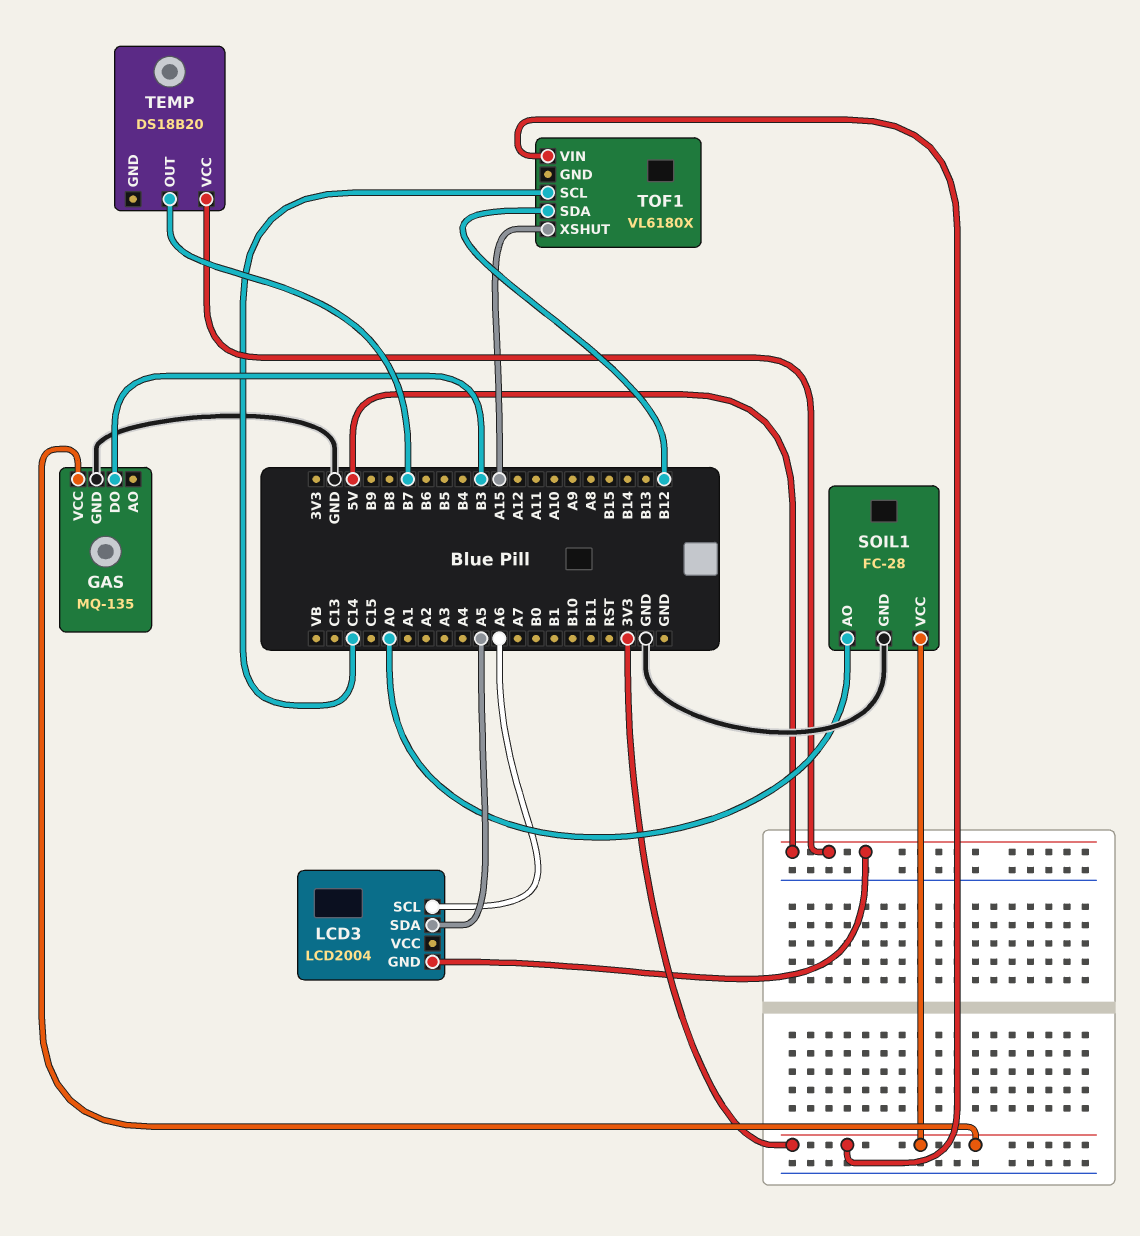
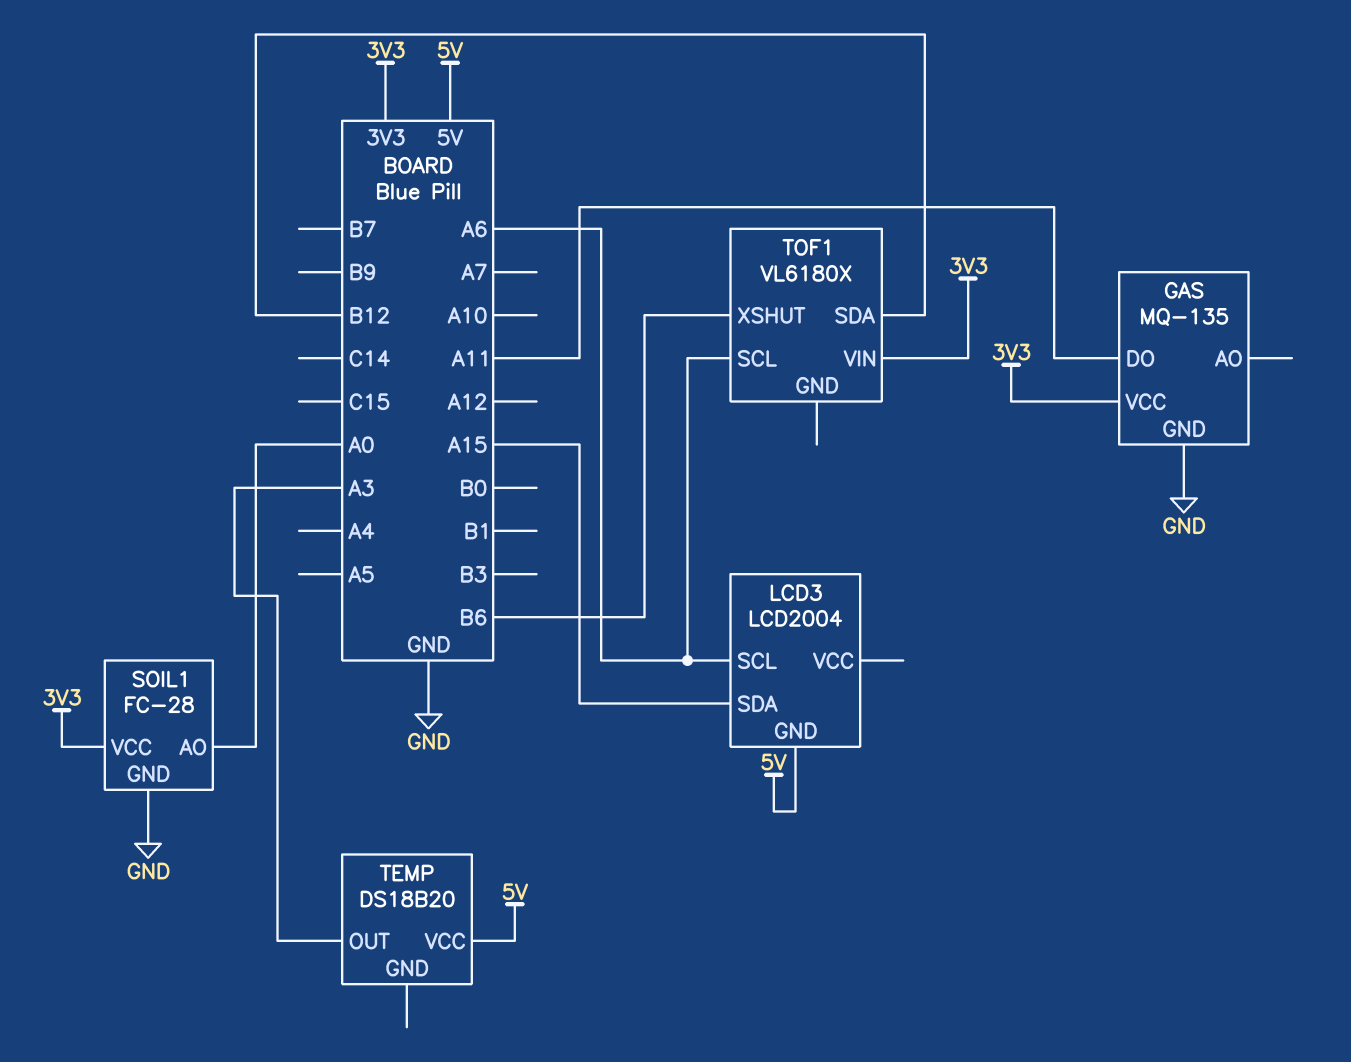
GAS pin DO: B3 -> A11
LCD3 pin SDA: A5 -> A15
TEMP pin OUT: B7 -> A3
TOF1 pin SCL: C14 -> A6
TOF1 pin XSHUT: A15 -> B6

